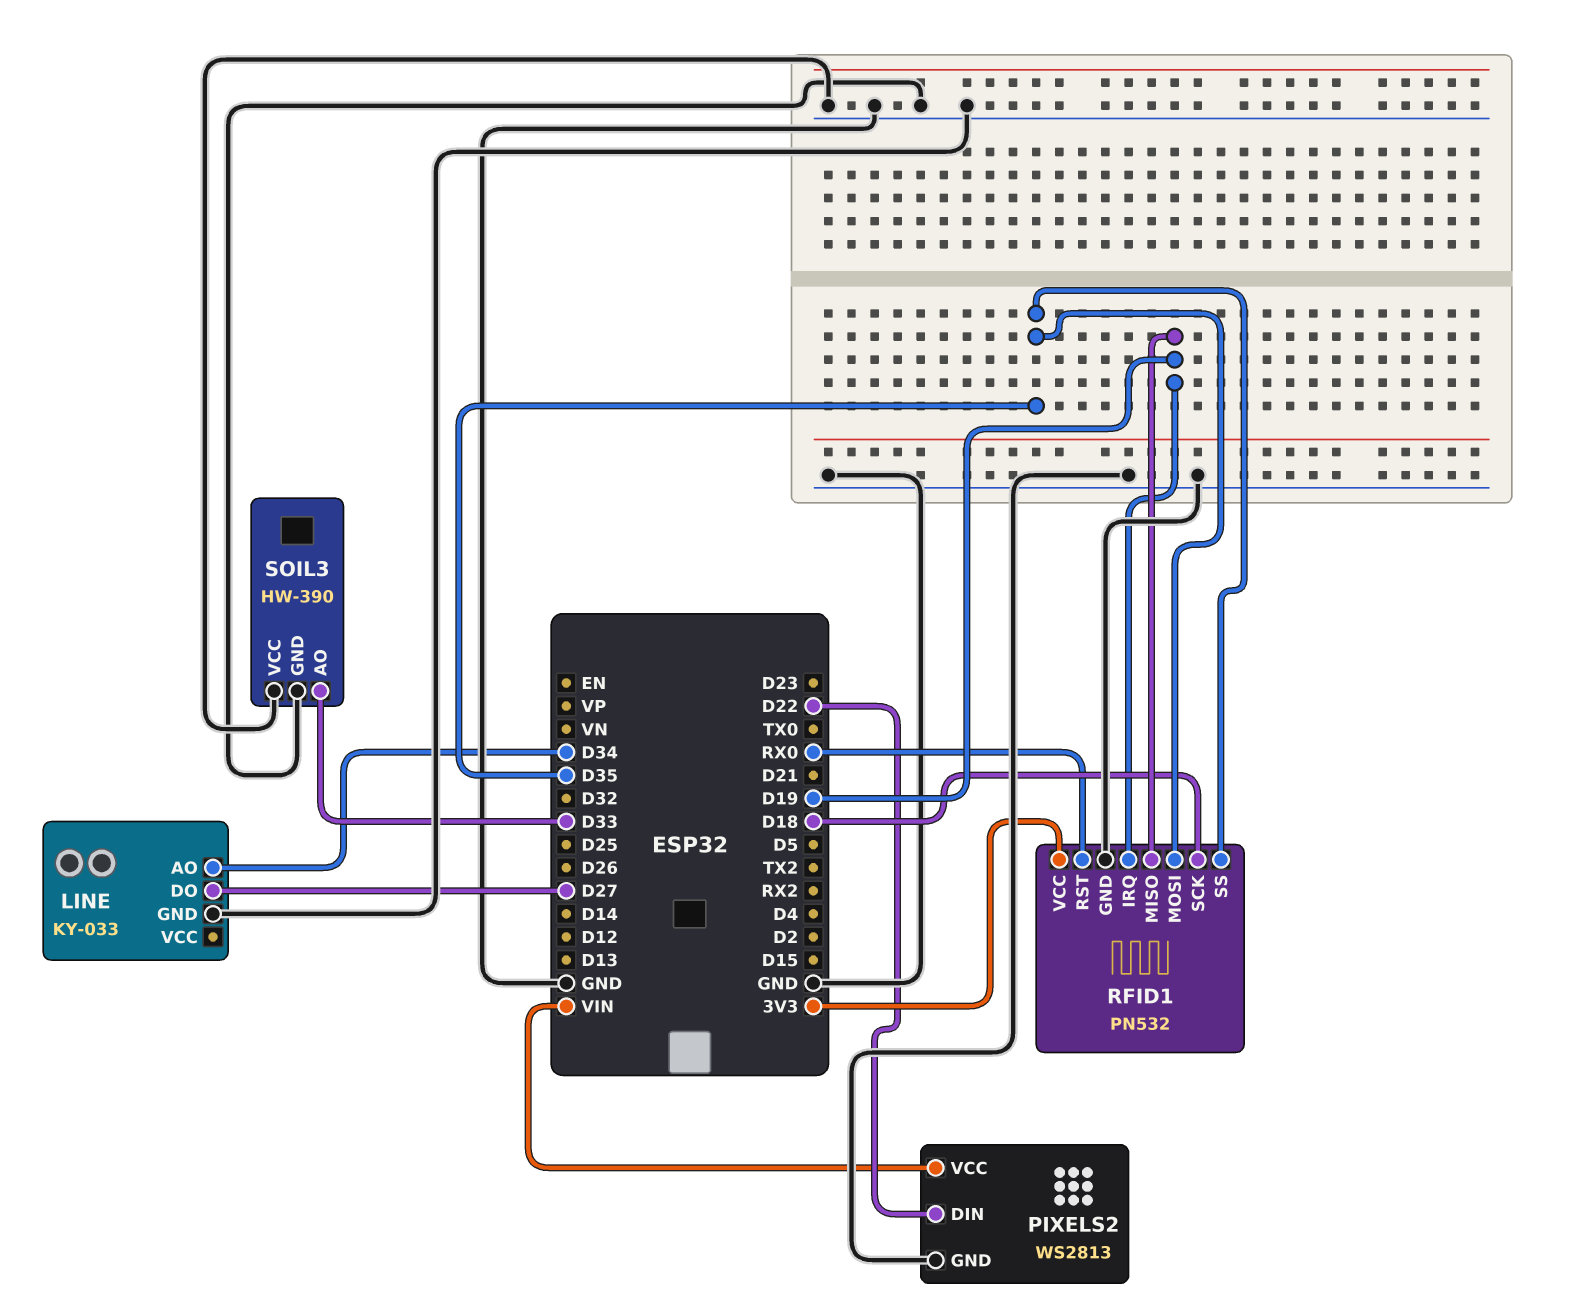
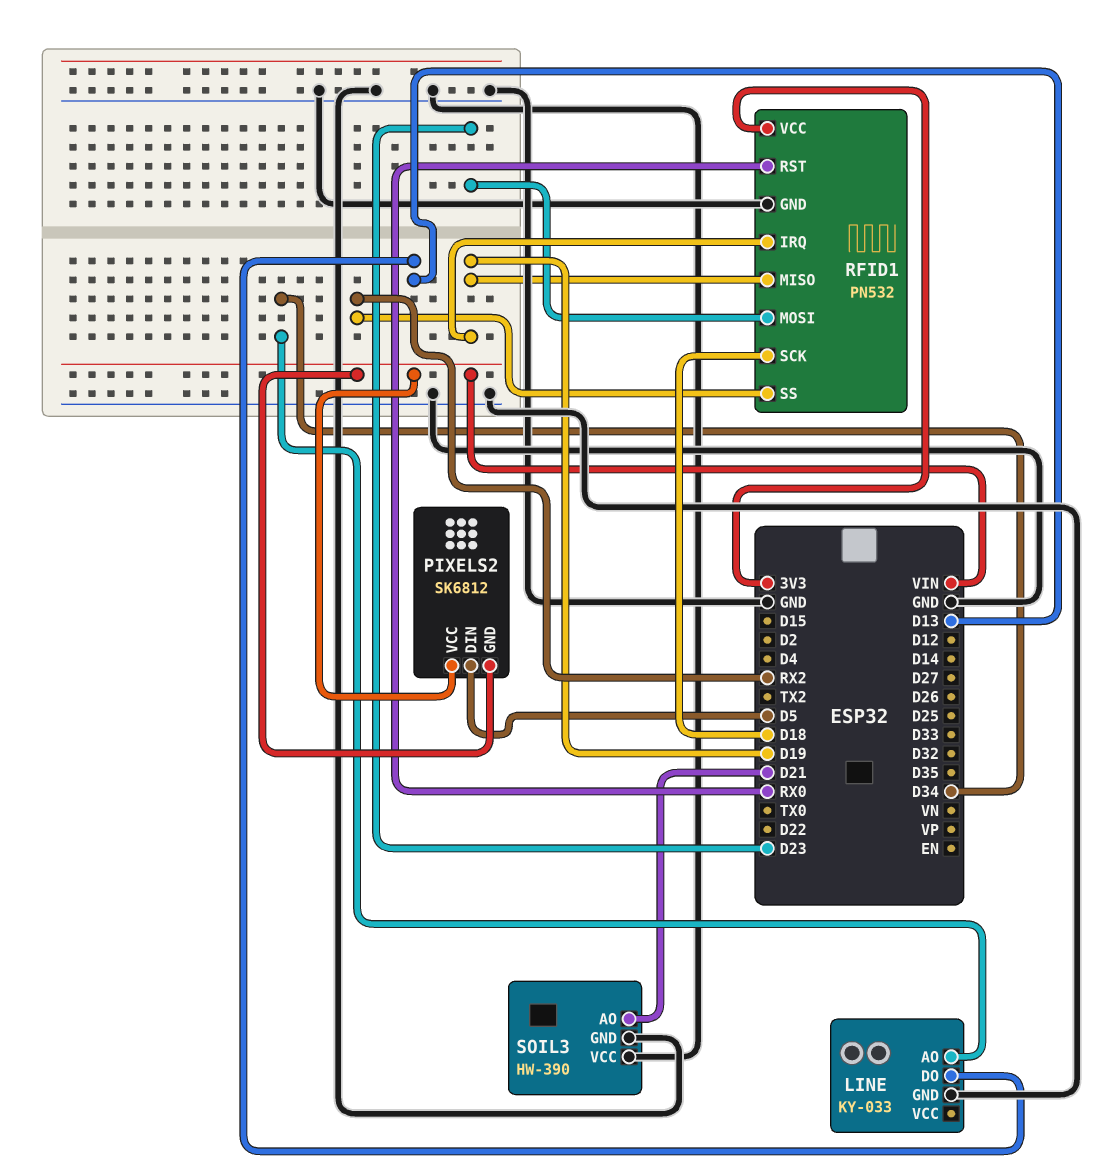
LINE pin DO: D27 -> D13
PIXELS2: WS2813 -> SK6812
PIXELS2 pin DIN: D22 -> D5
PIXELS2 pin GND: GND -> VIN
RFID1 pin MOSI: D35 -> D23
RFID1 pin SS: D35 -> RX2
SOIL3 pin AO: D33 -> D21

